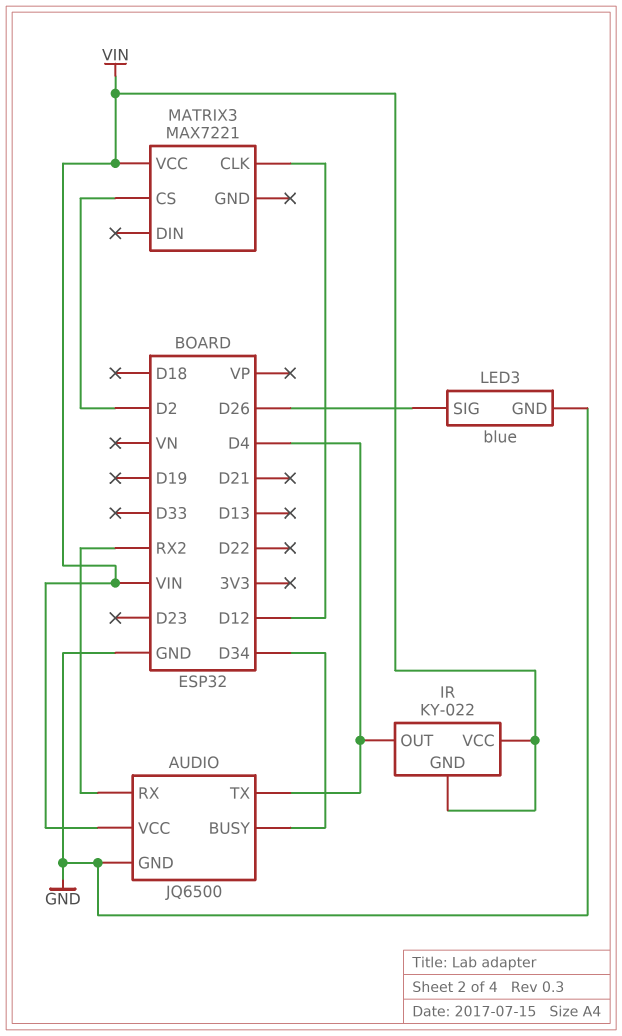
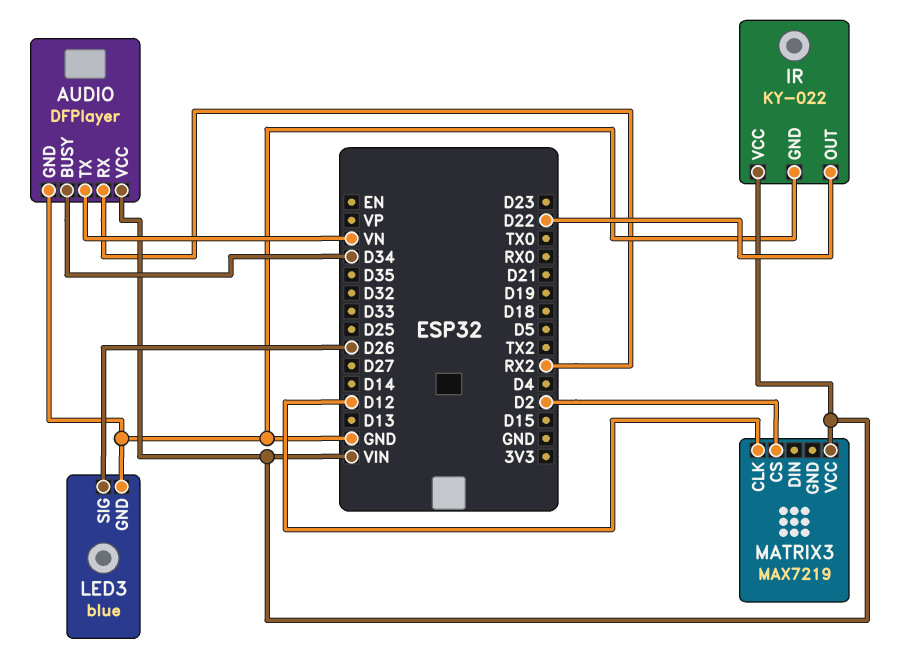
AUDIO: JQ6500 -> DFPlayer
AUDIO pin TX: D4 -> VN
IR pin GND: VIN -> GND
IR pin OUT: D4 -> D22
MATRIX3: MAX7221 -> MAX7219

